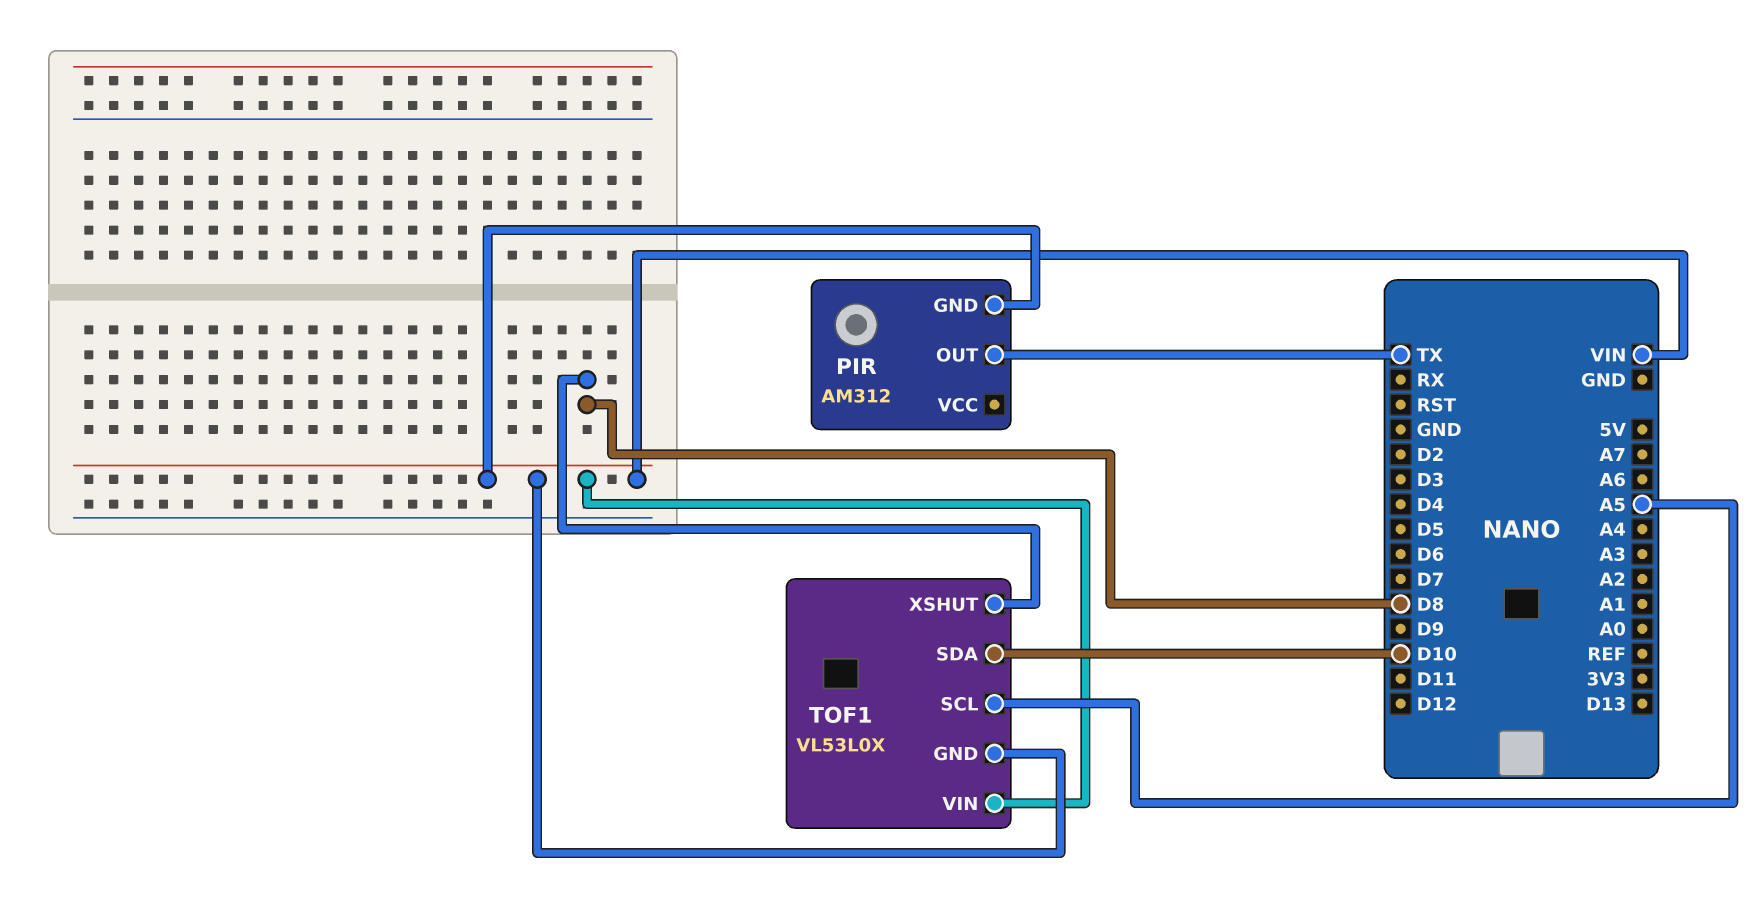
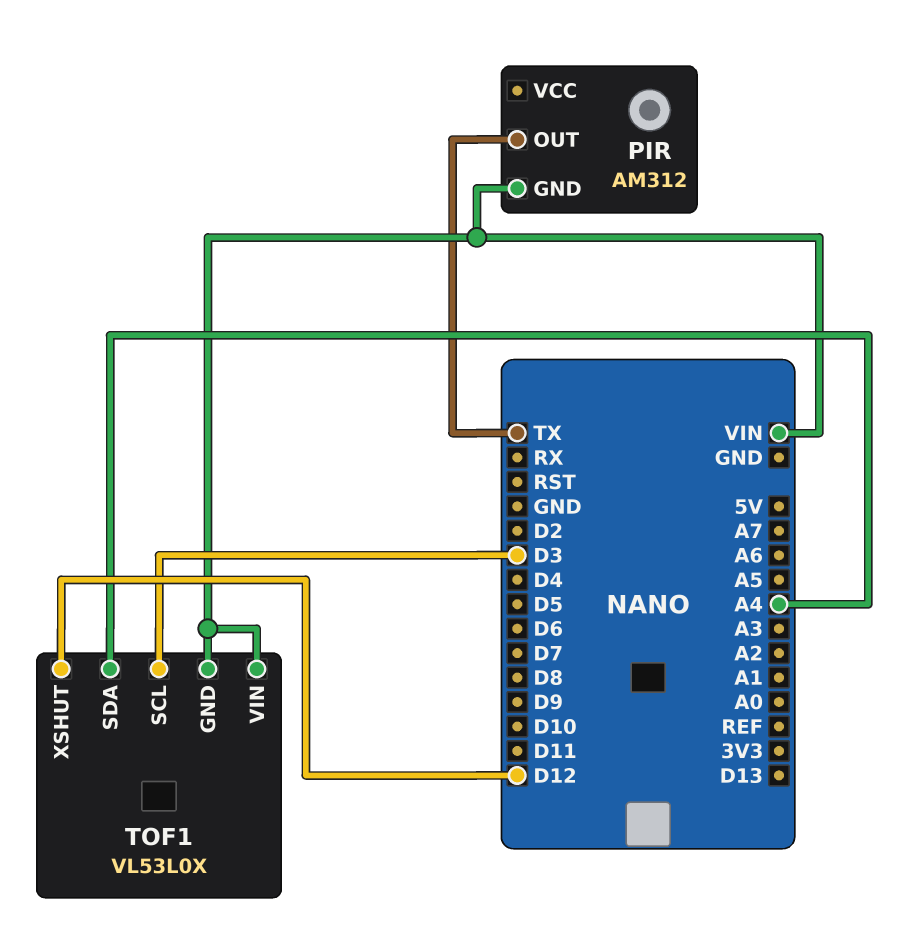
TOF1 pin SCL: A5 -> D3
TOF1 pin SDA: D10 -> A4
TOF1 pin XSHUT: D8 -> D12

